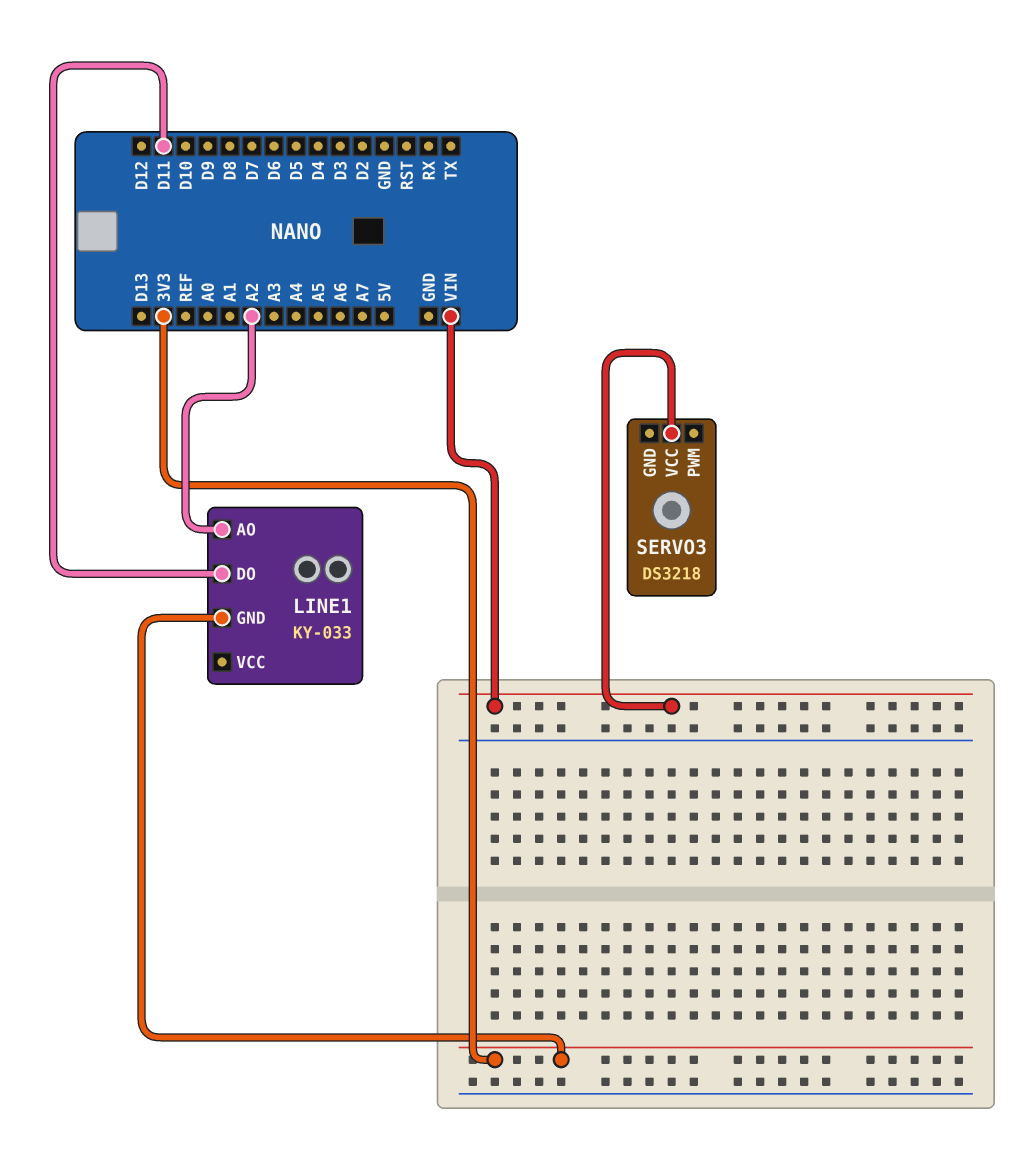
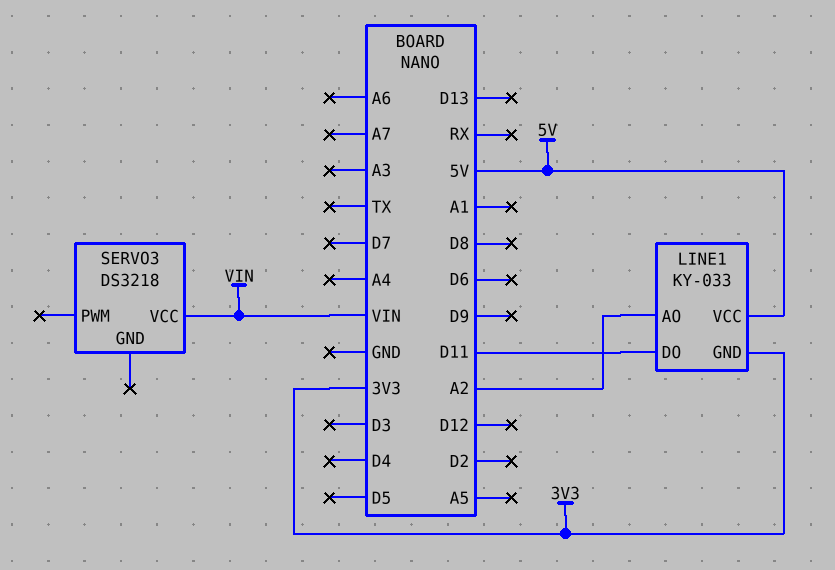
LINE1 pin VCC: none -> 5V

